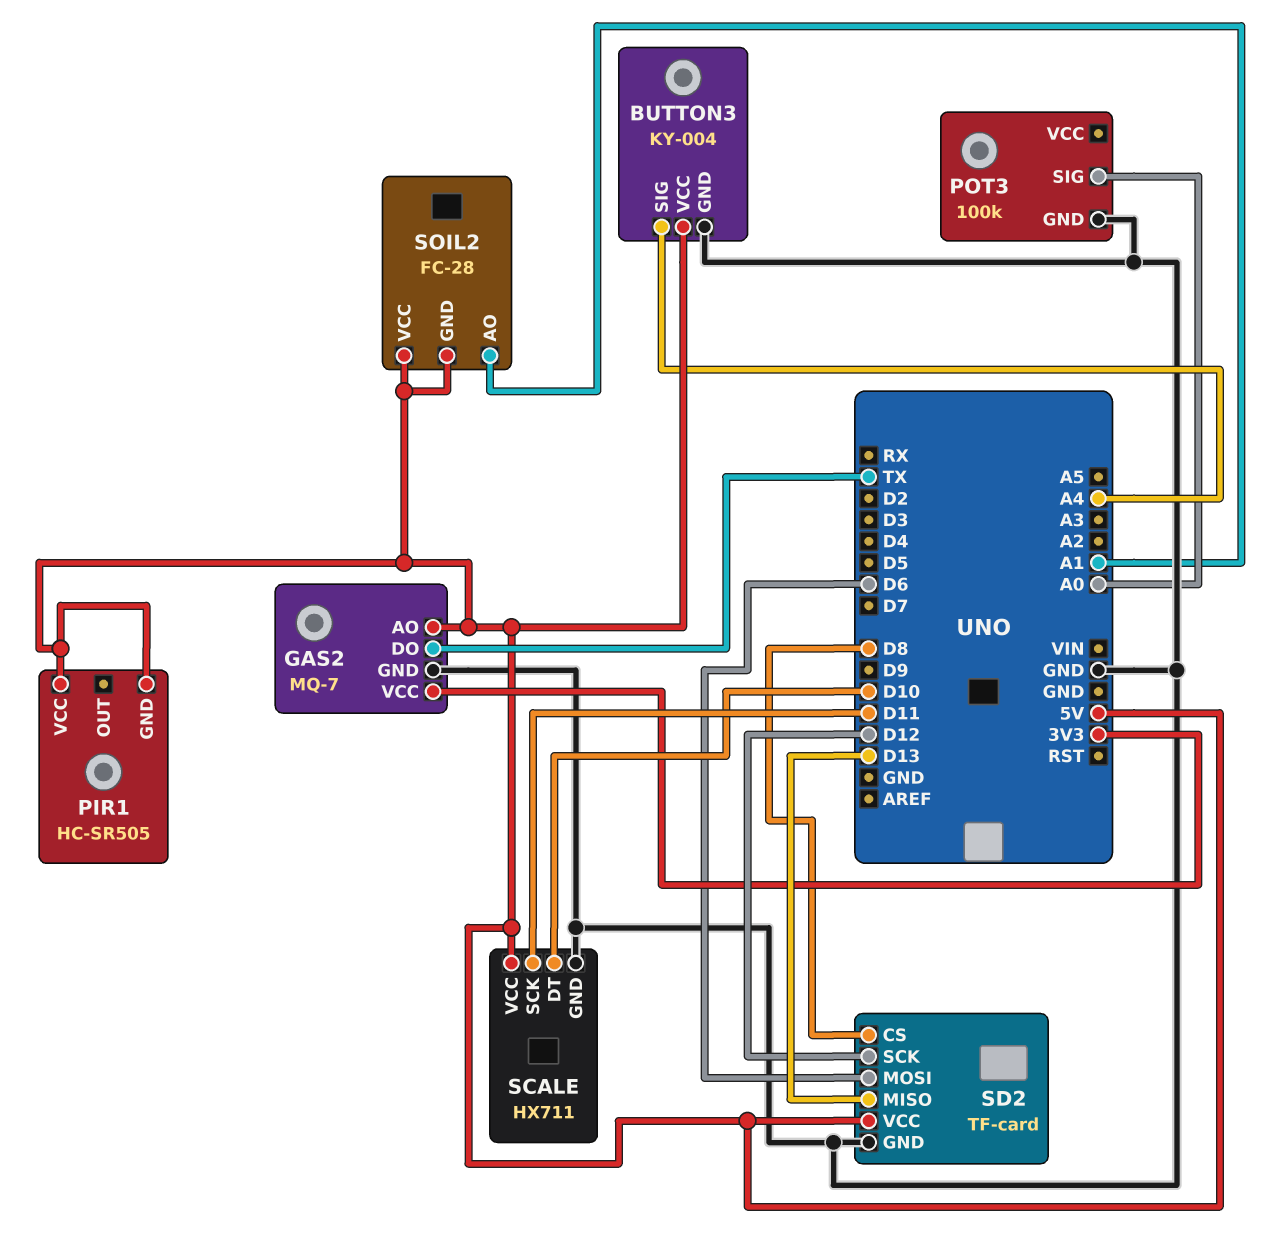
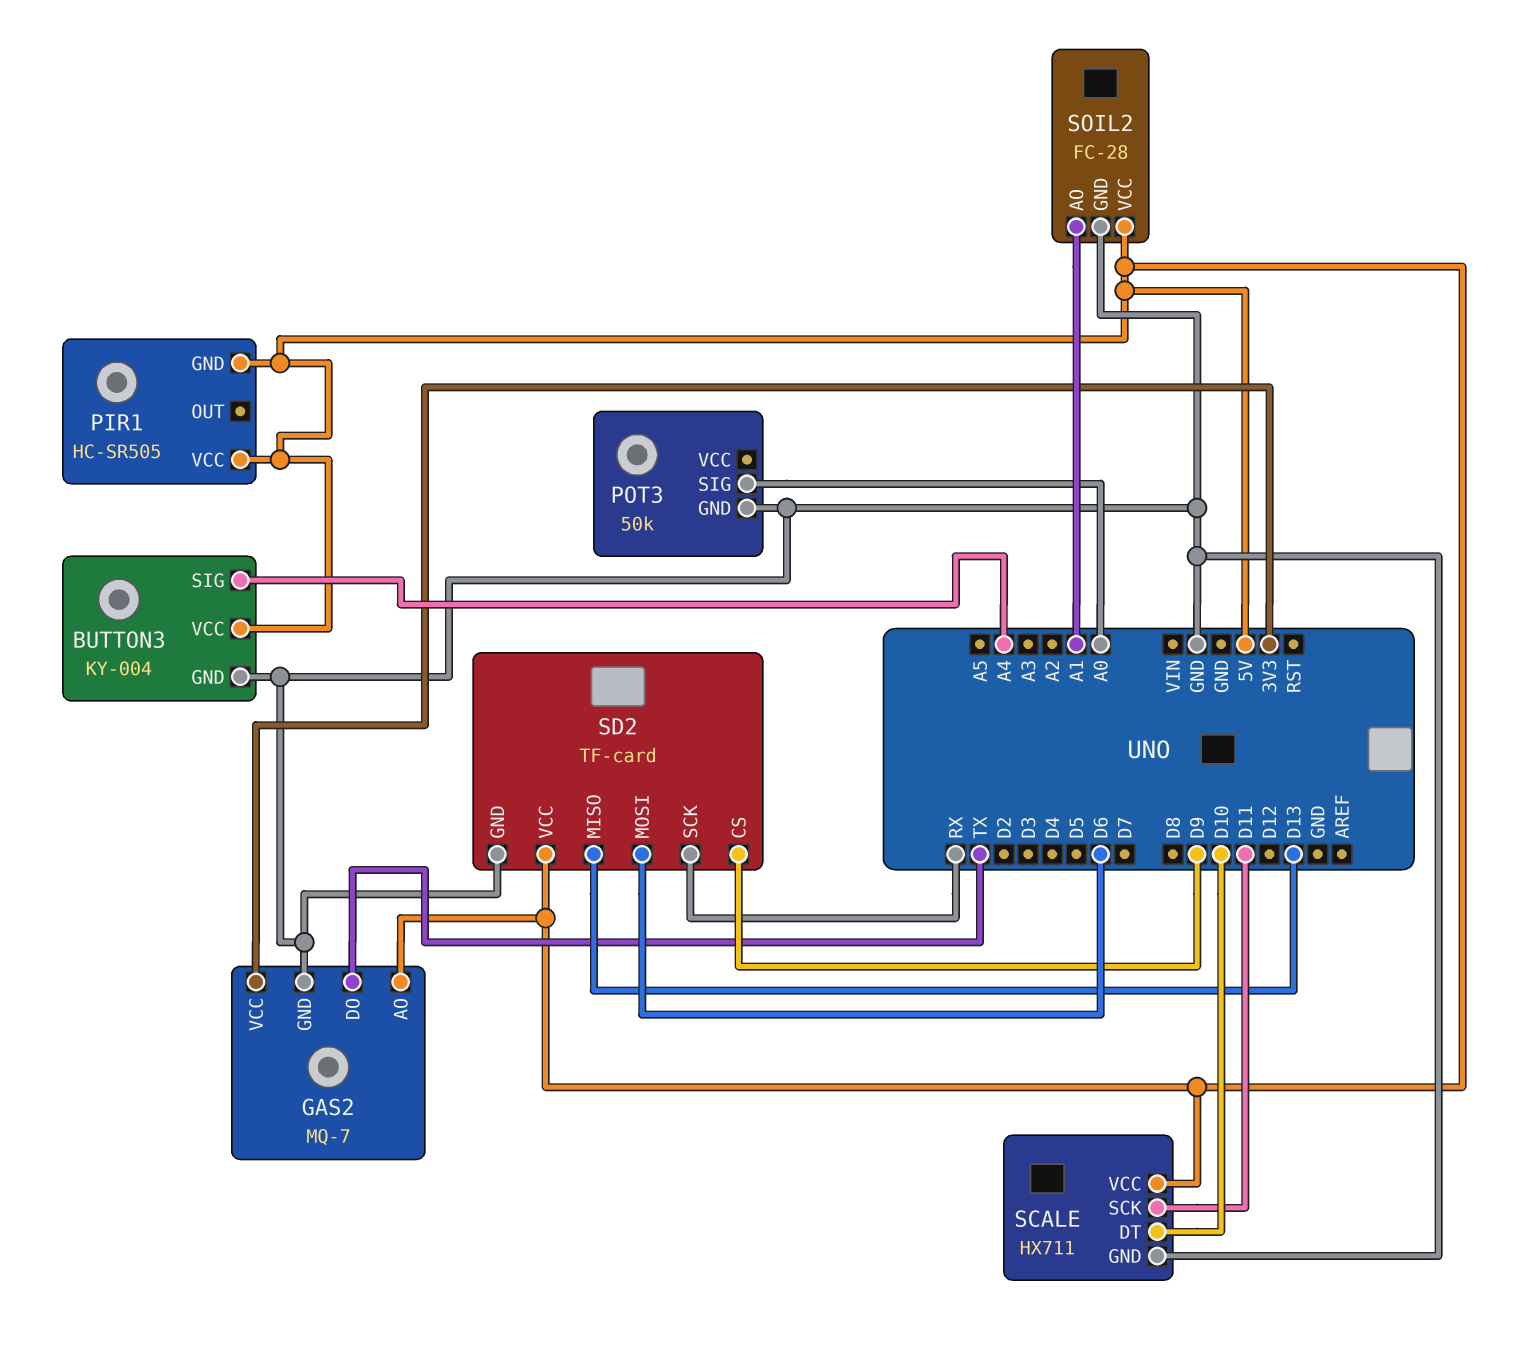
POT3: 100k -> 50k
SD2 pin CS: D8 -> D9
SD2 pin SCK: D12 -> RX
SOIL2 pin GND: 5V -> GND

